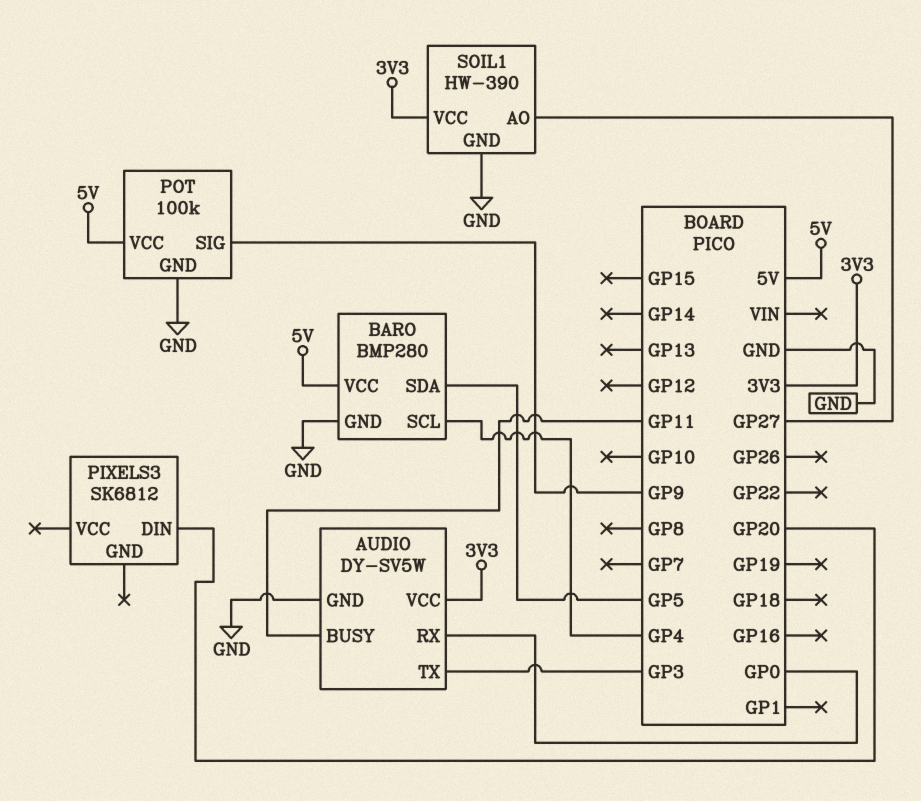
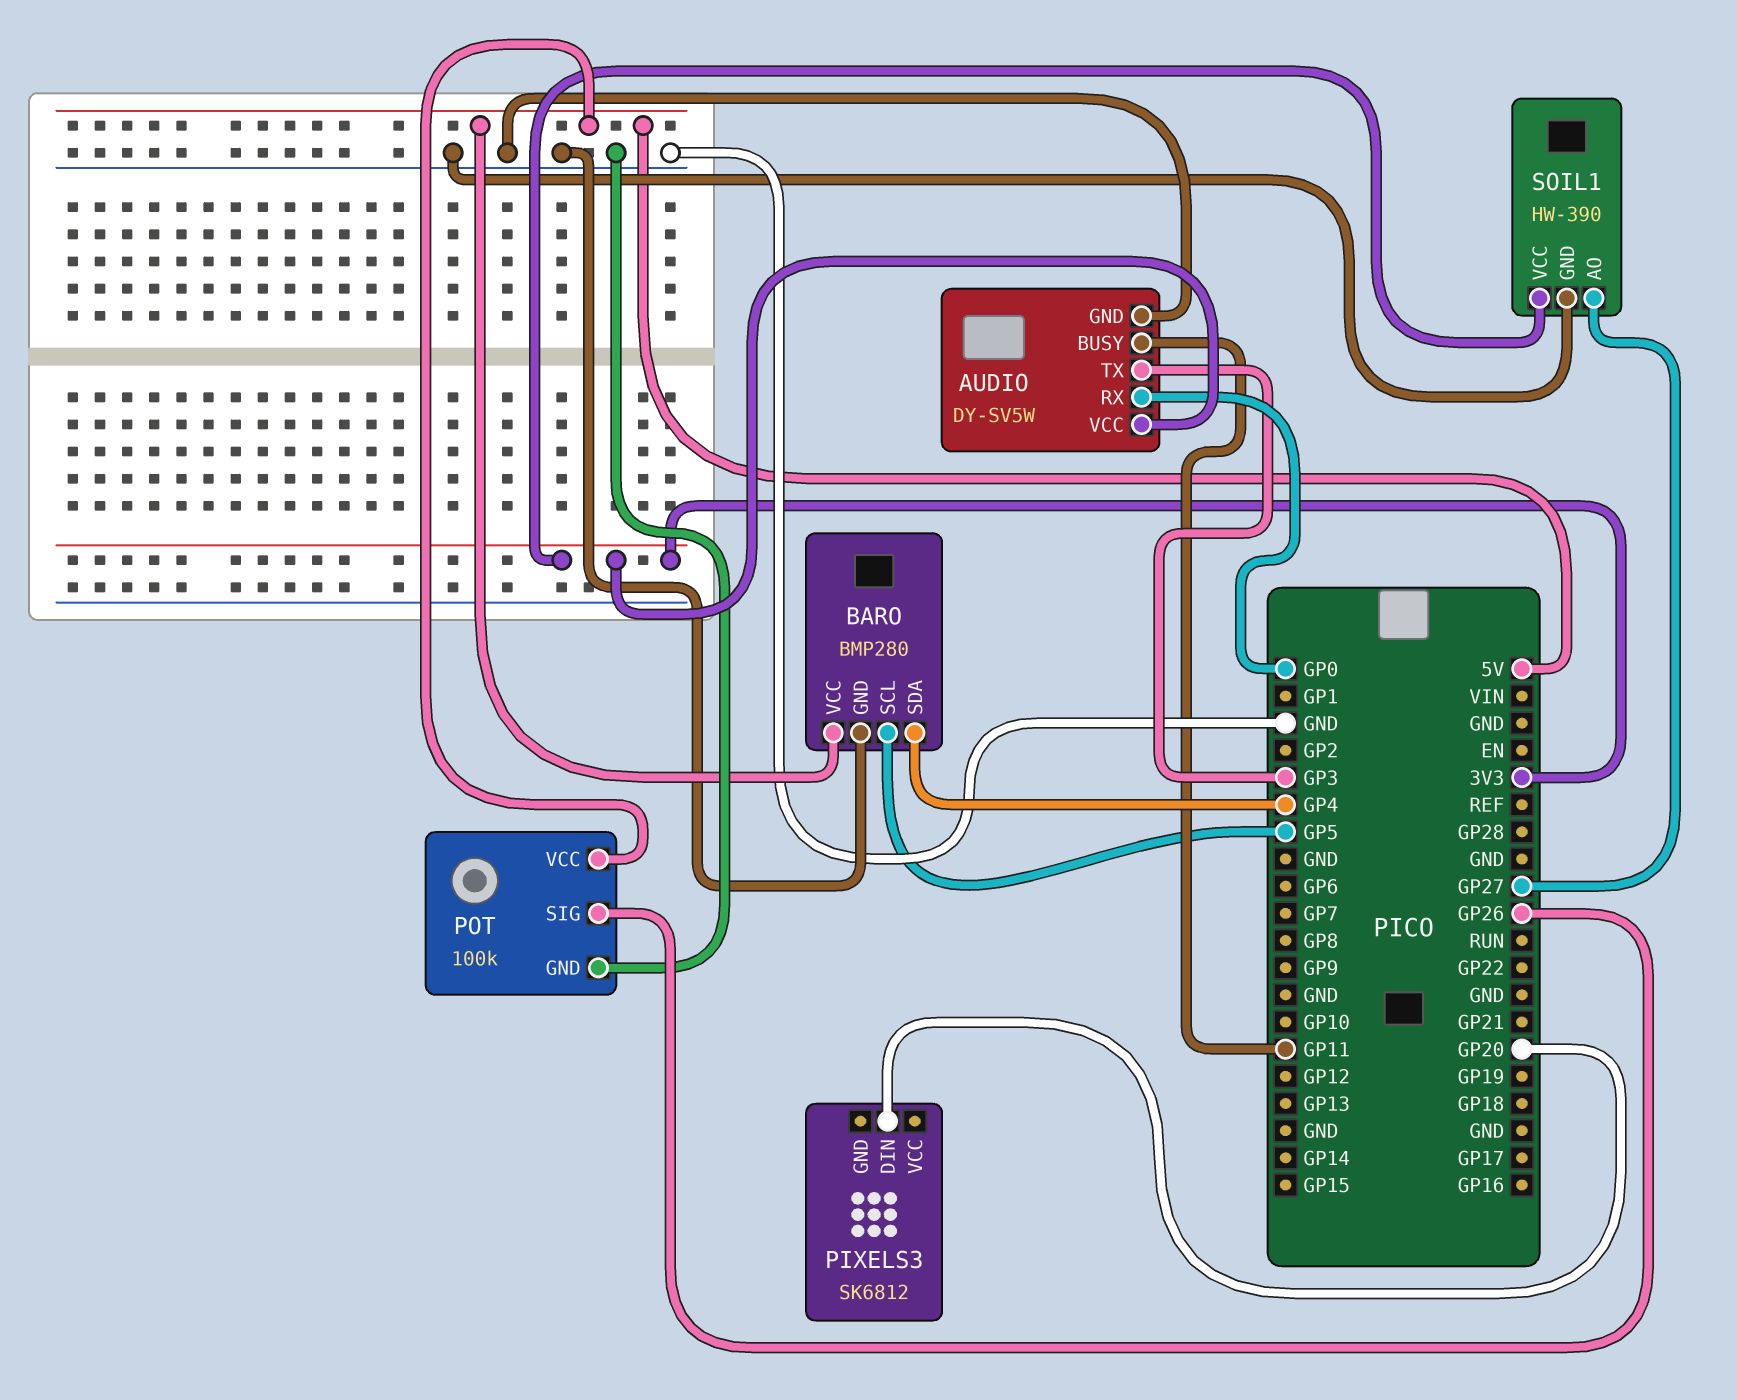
BARO pin SCL: GP4 -> GP5
BARO pin SDA: GP5 -> GP4
POT pin SIG: GP9 -> GP26

